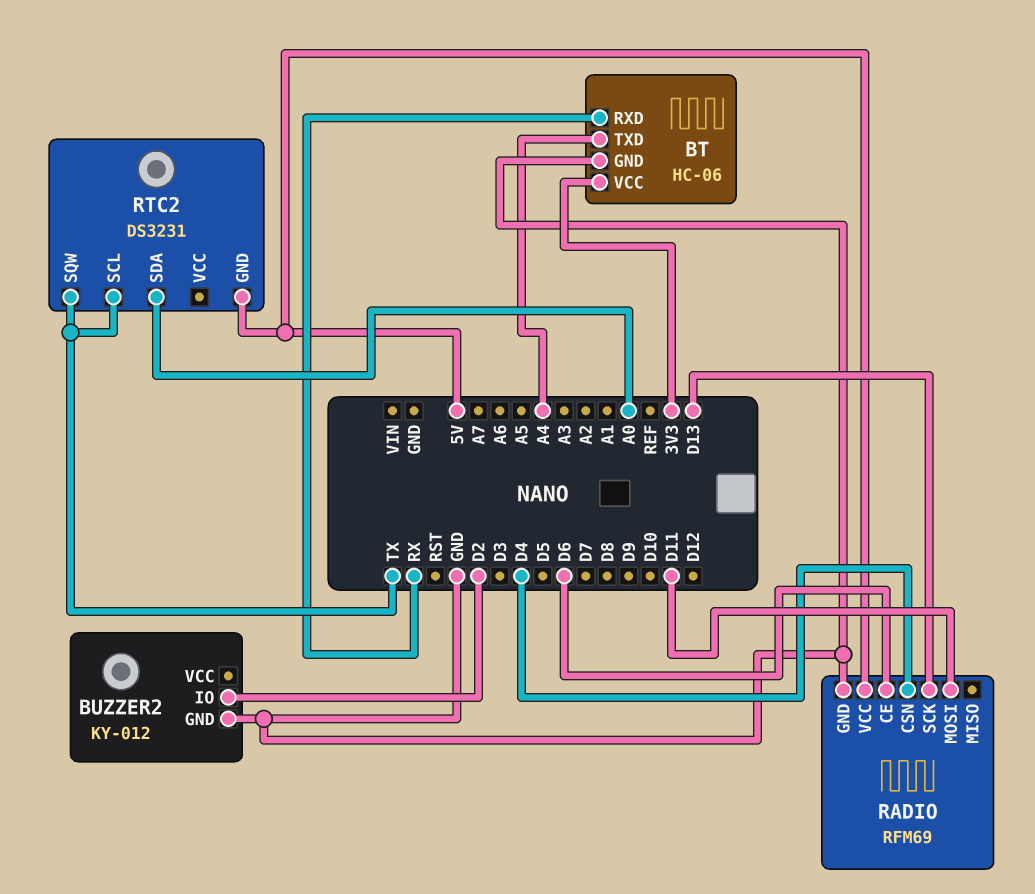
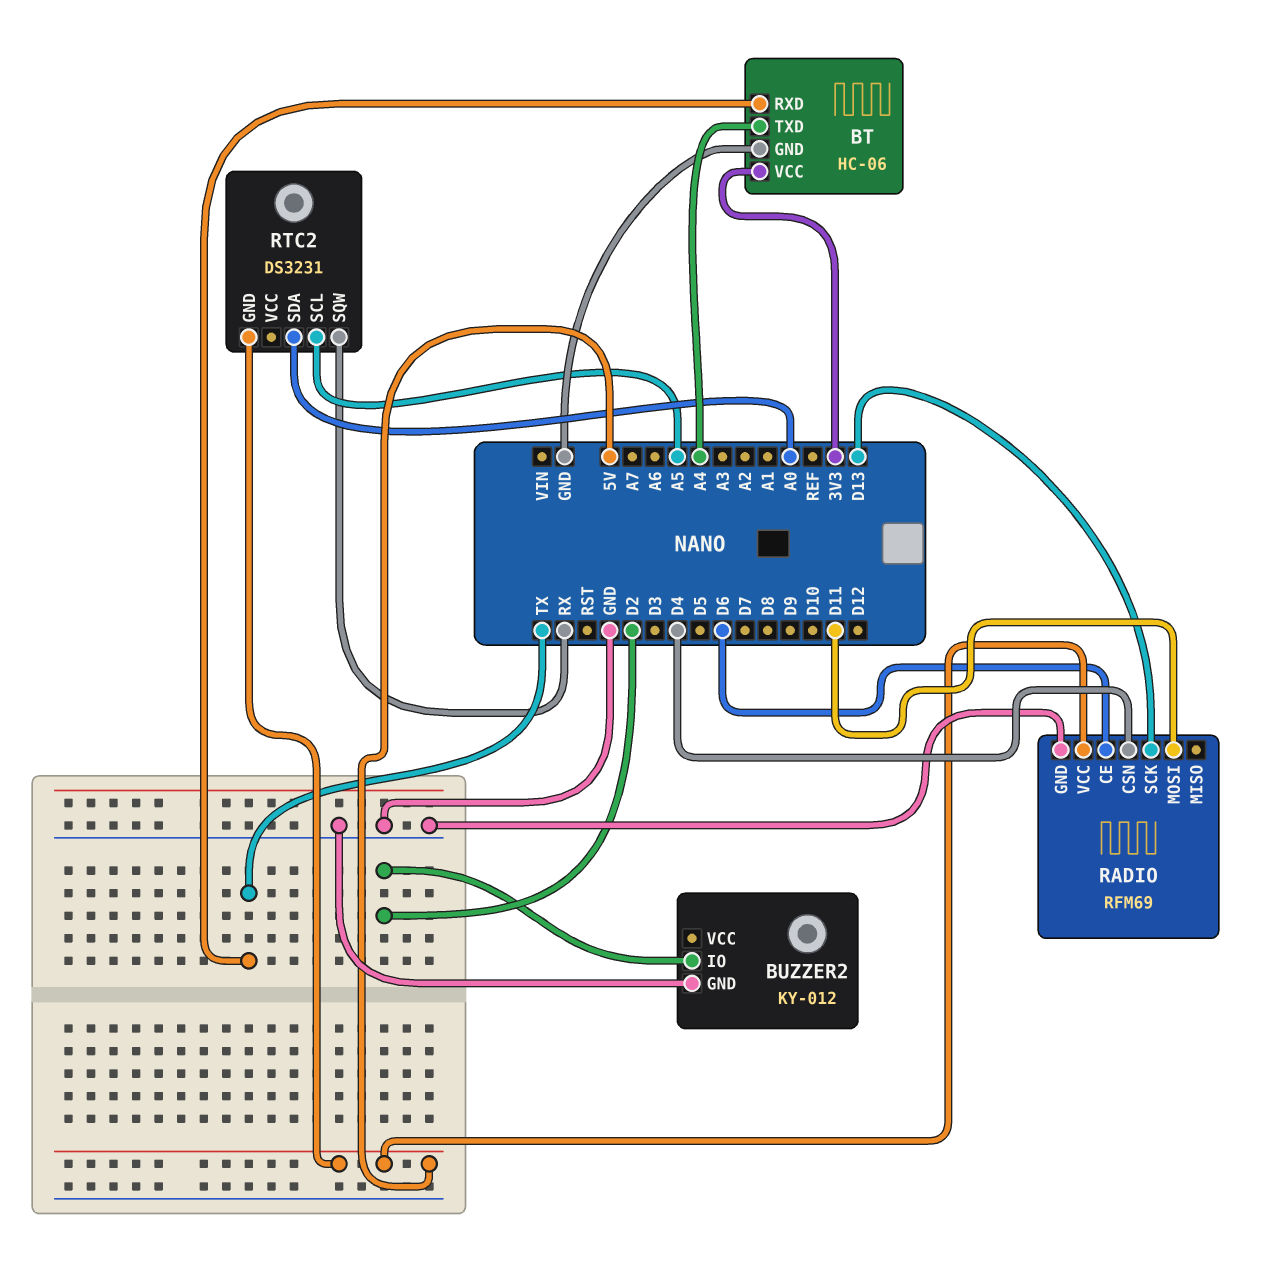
BT pin RXD: RX -> TX
RTC2 pin SCL: TX -> A5
RTC2 pin SQW: TX -> RX

